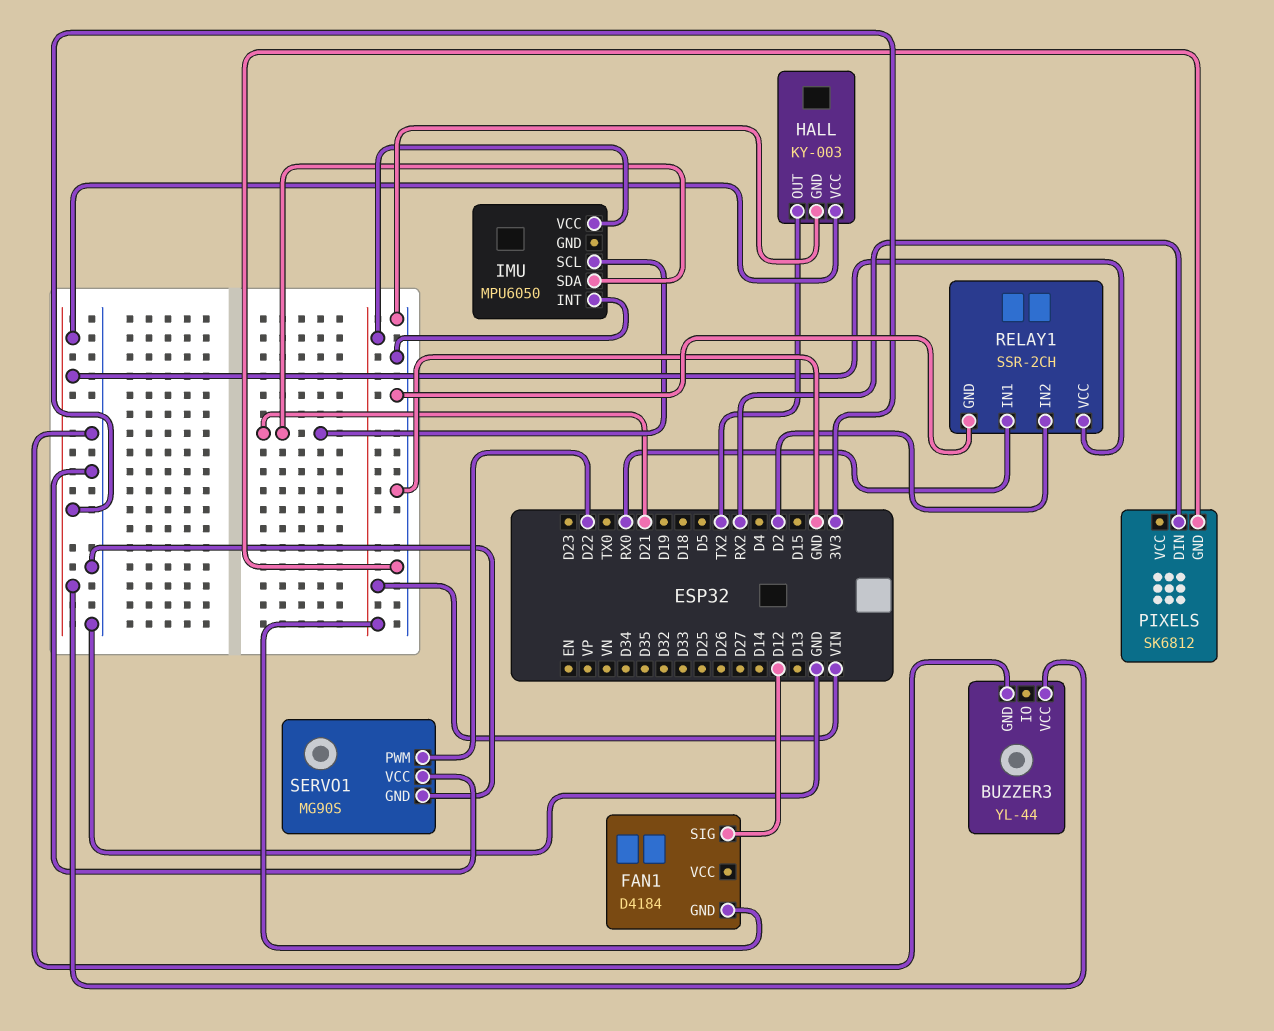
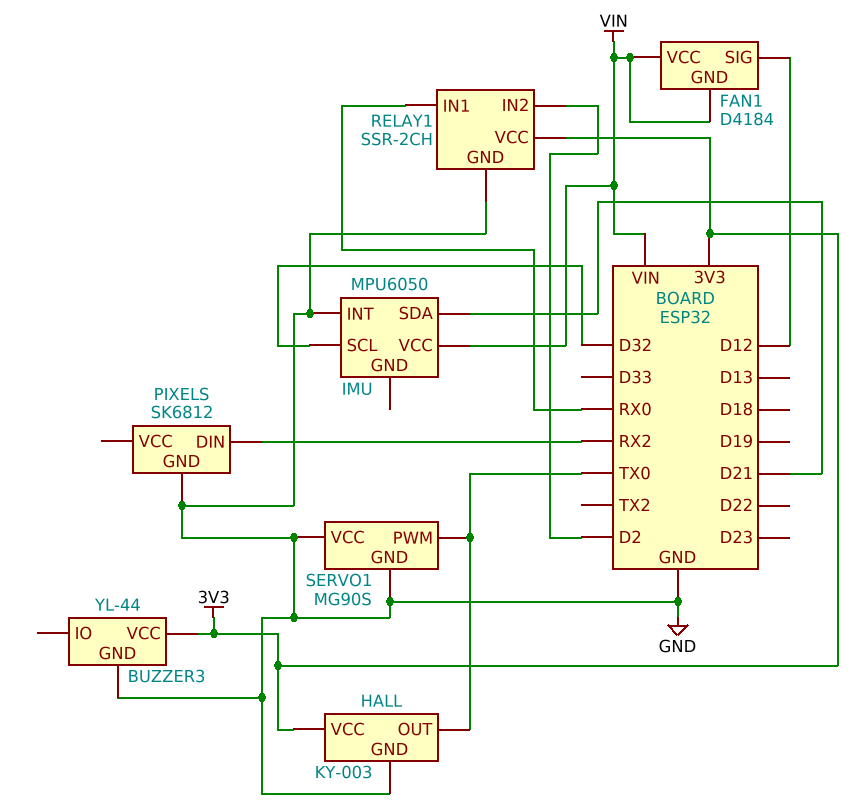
FAN1 pin VCC: none -> VIN
HALL pin OUT: TX2 -> TX0
IMU pin SCL: D21 -> D32
SERVO1 pin PWM: D22 -> TX0

